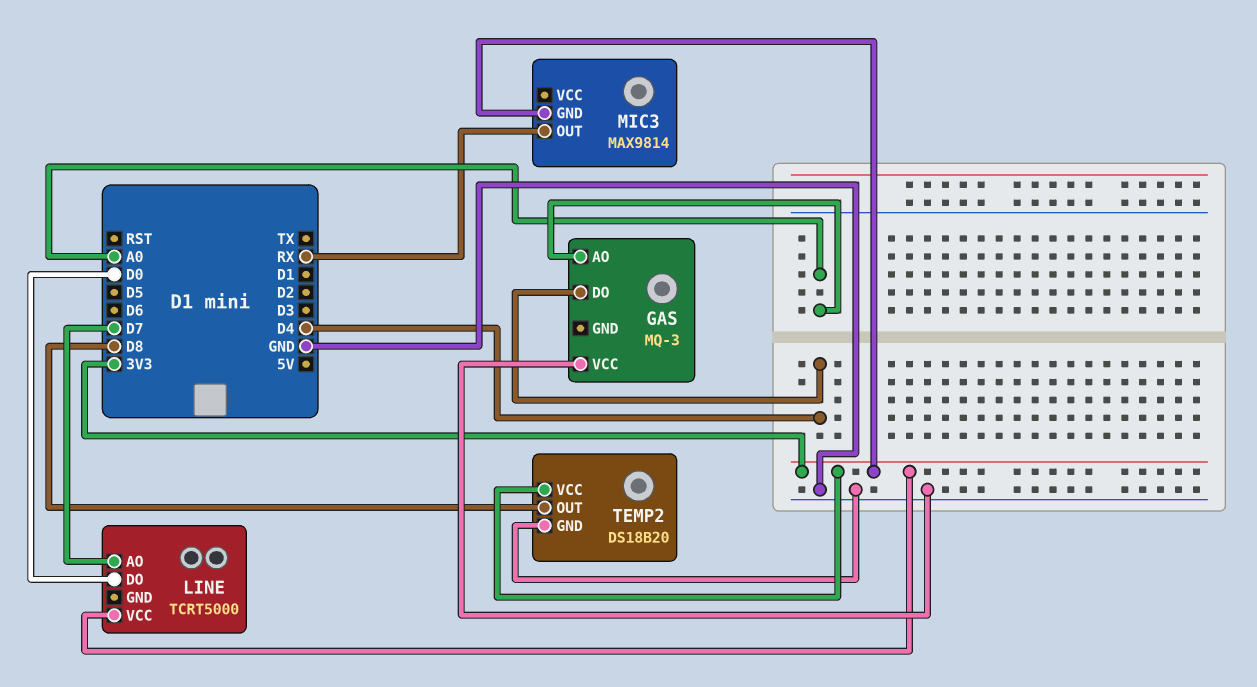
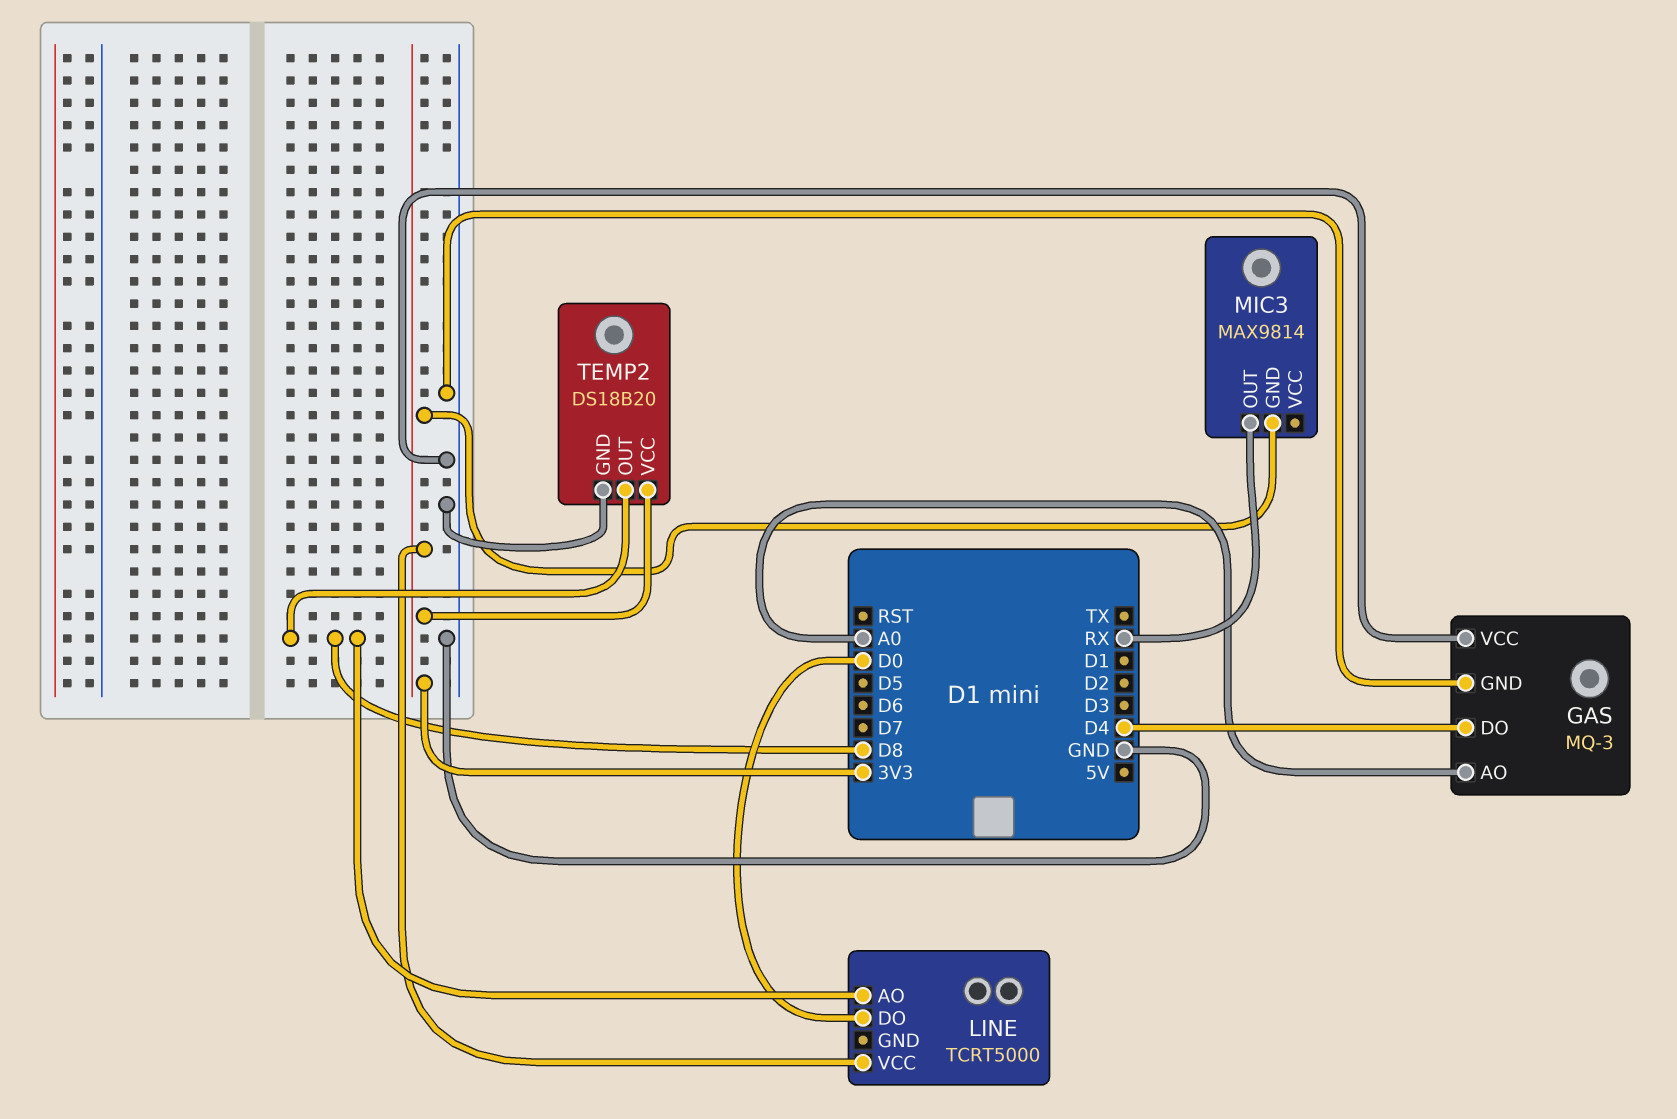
GAS pin GND: none -> GND
LINE pin AO: D7 -> D8

